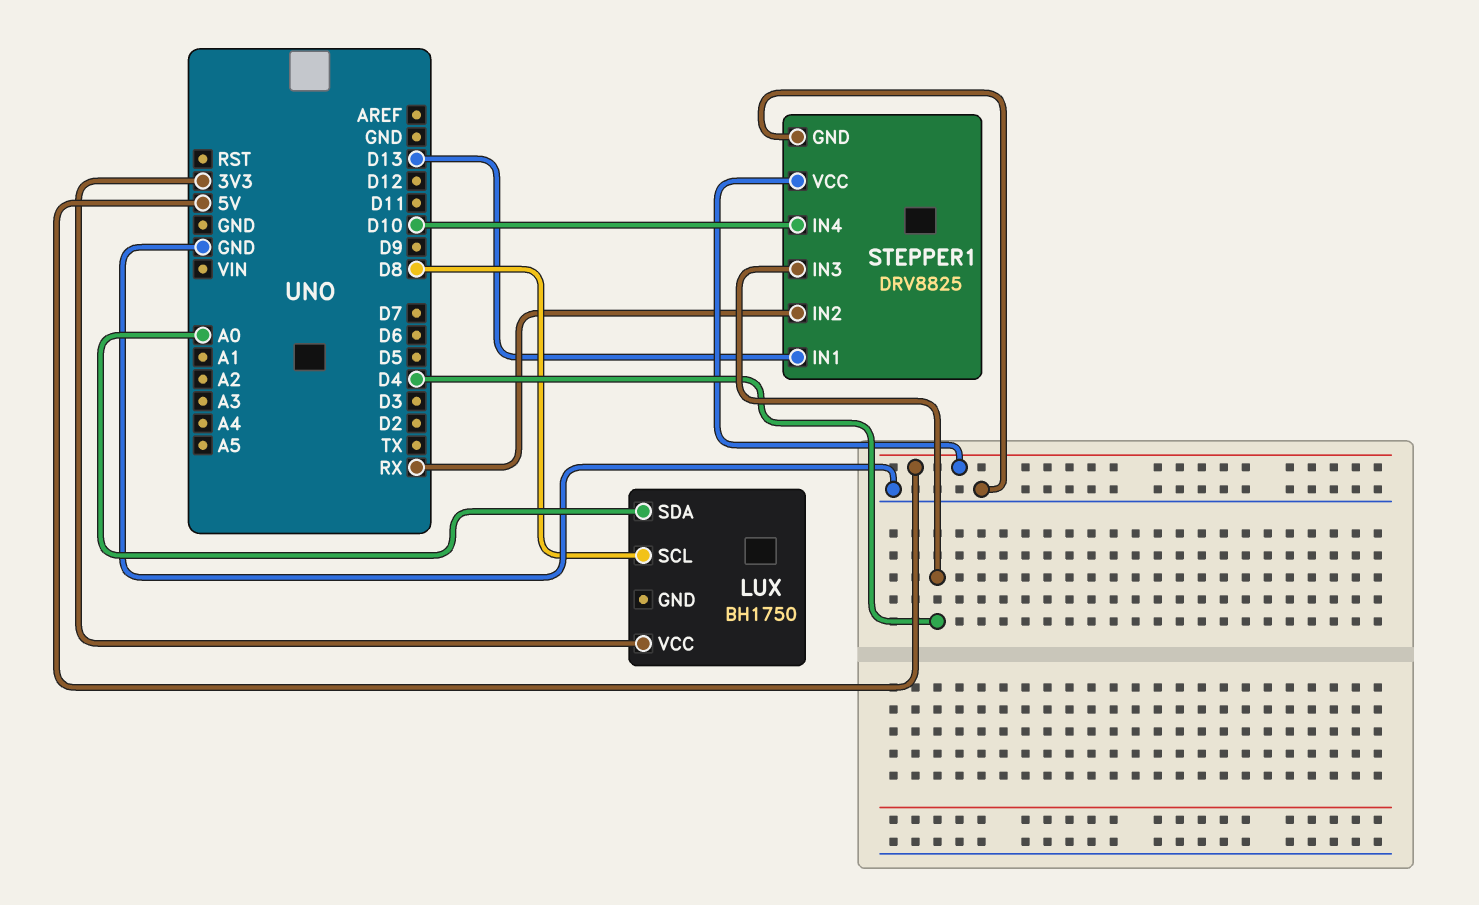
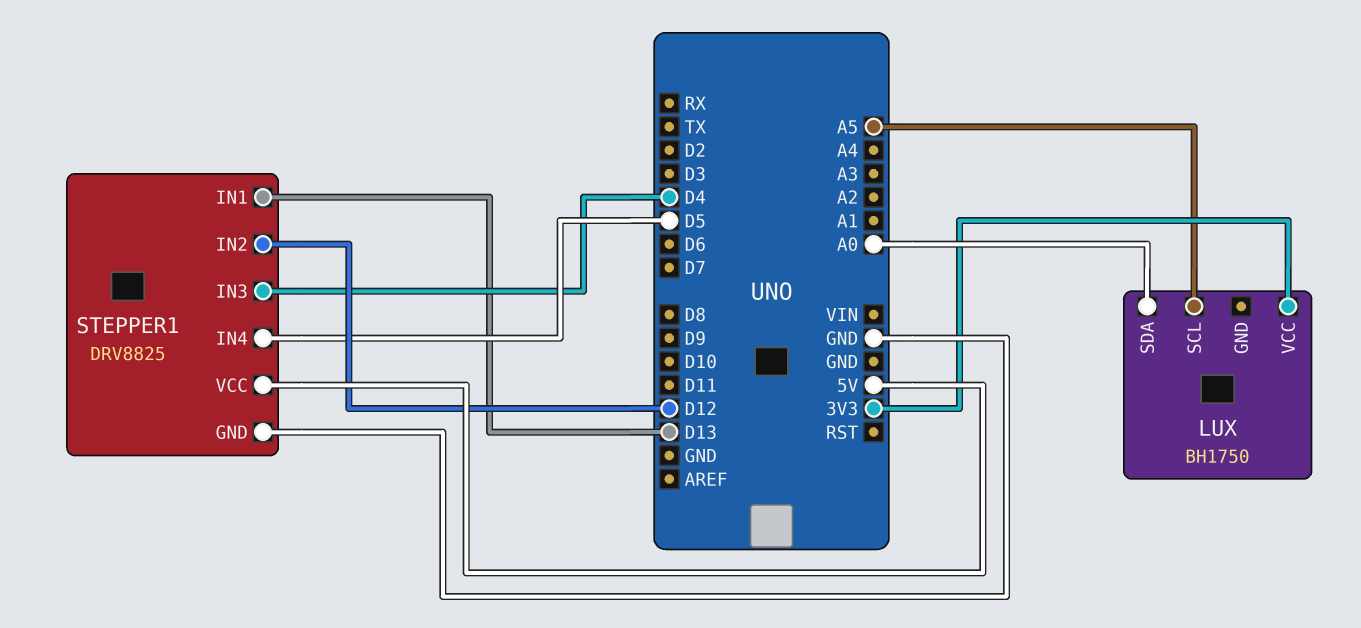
LUX pin SCL: D8 -> A5
STEPPER1 pin IN2: RX -> D12
STEPPER1 pin IN4: D10 -> D5

